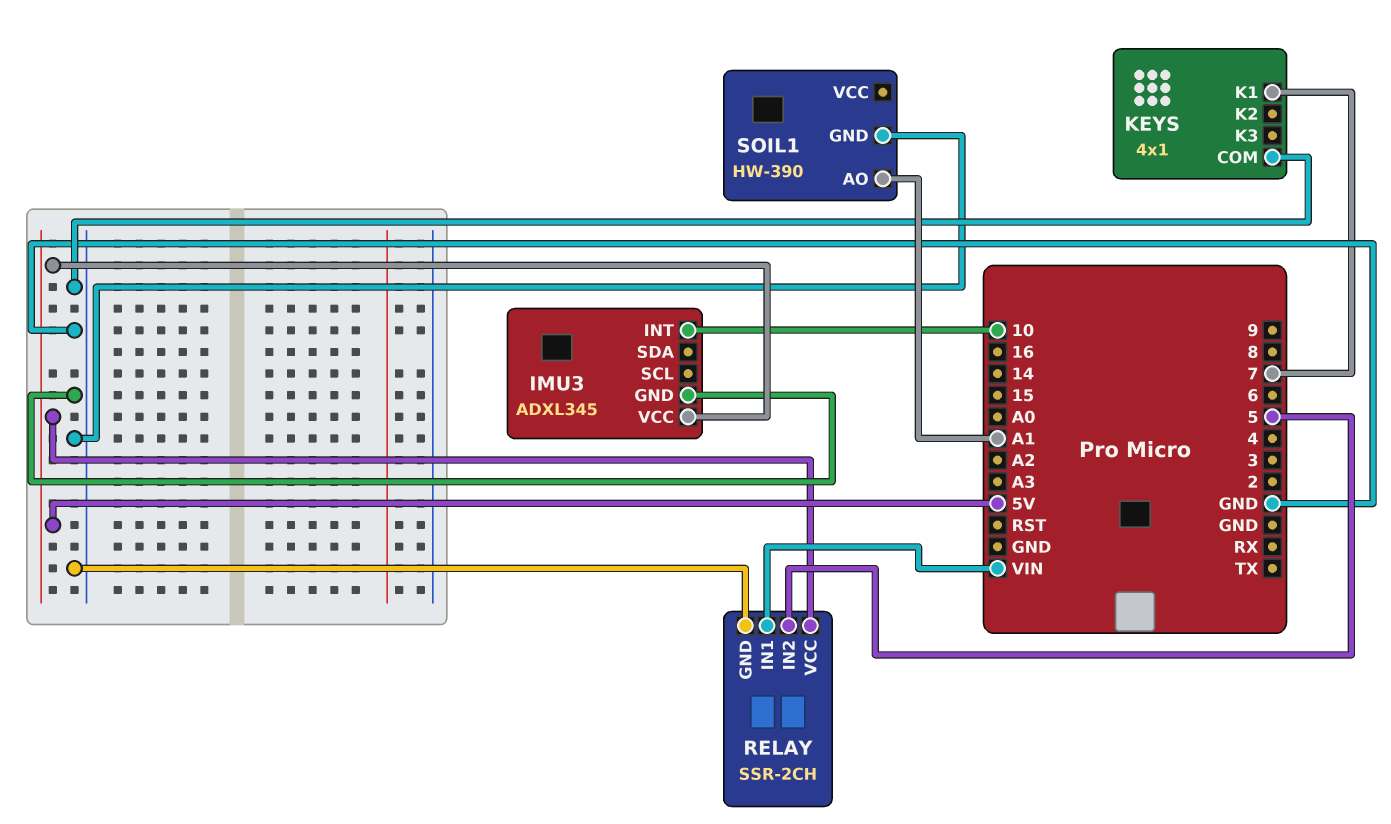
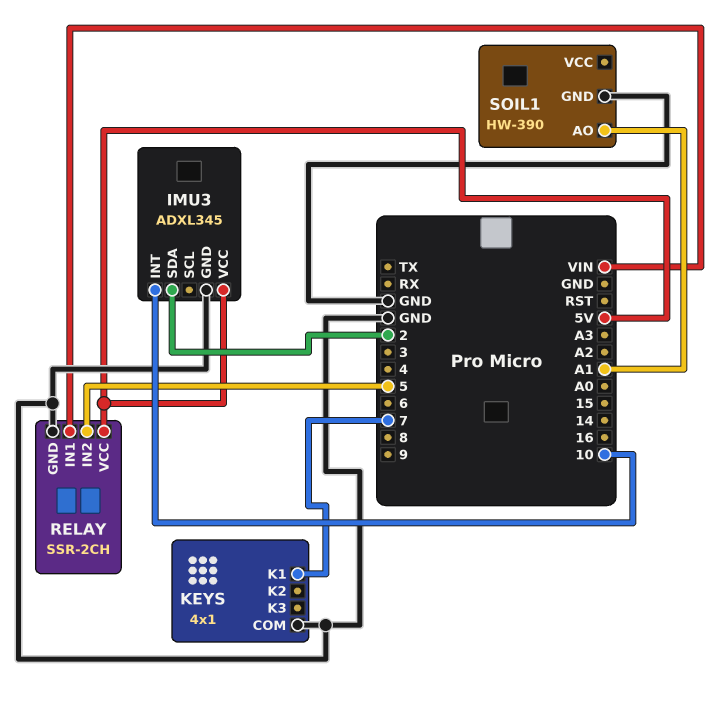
IMU3 pin SDA: none -> 2

